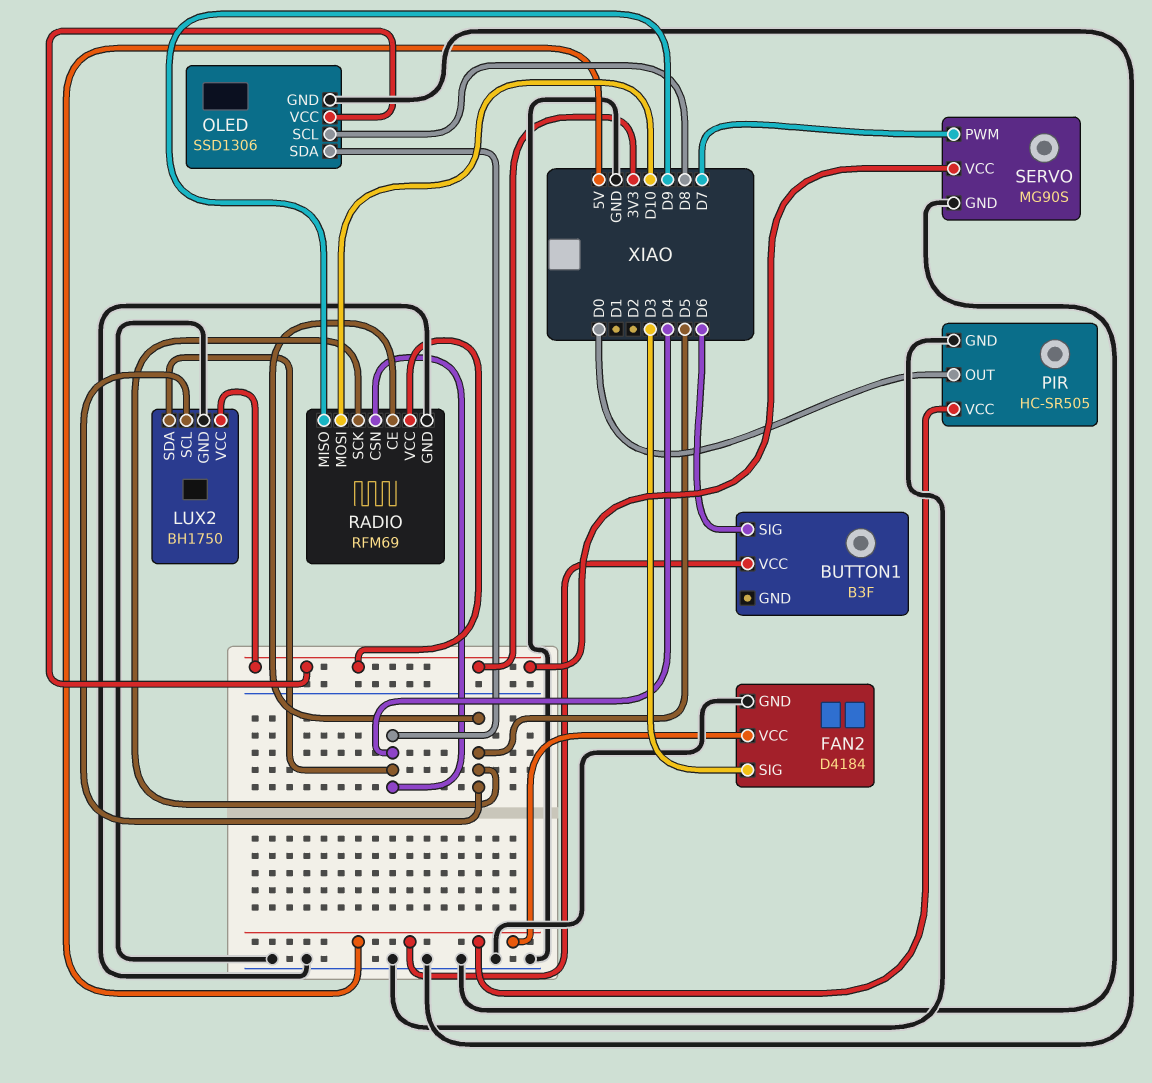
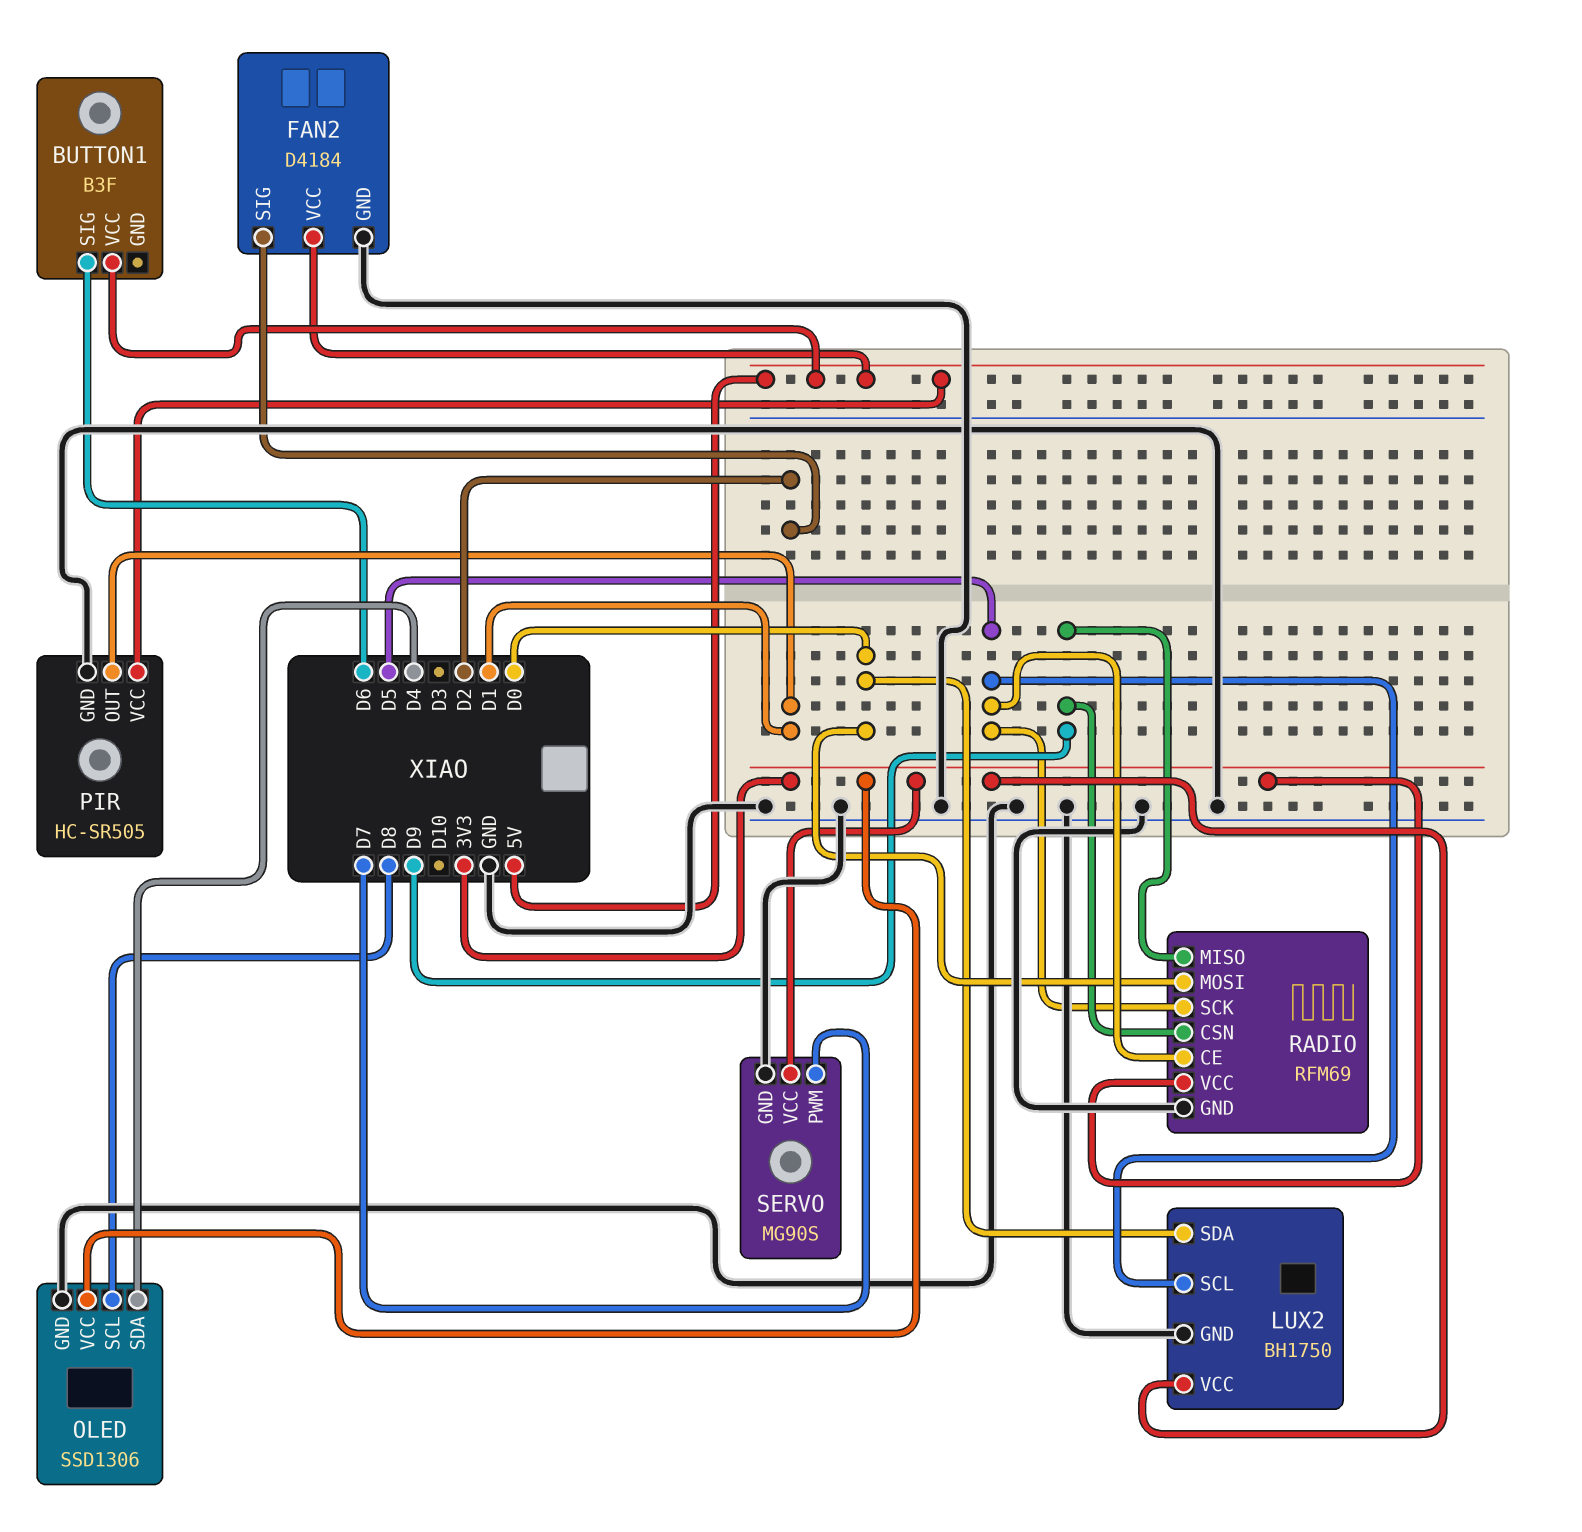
FAN2 pin SIG: D3 -> D2
LUX2 pin SDA: D4 -> D0
PIR pin OUT: D0 -> D1
RADIO pin CSN: D4 -> D9
RADIO pin MOSI: D10 -> D0

